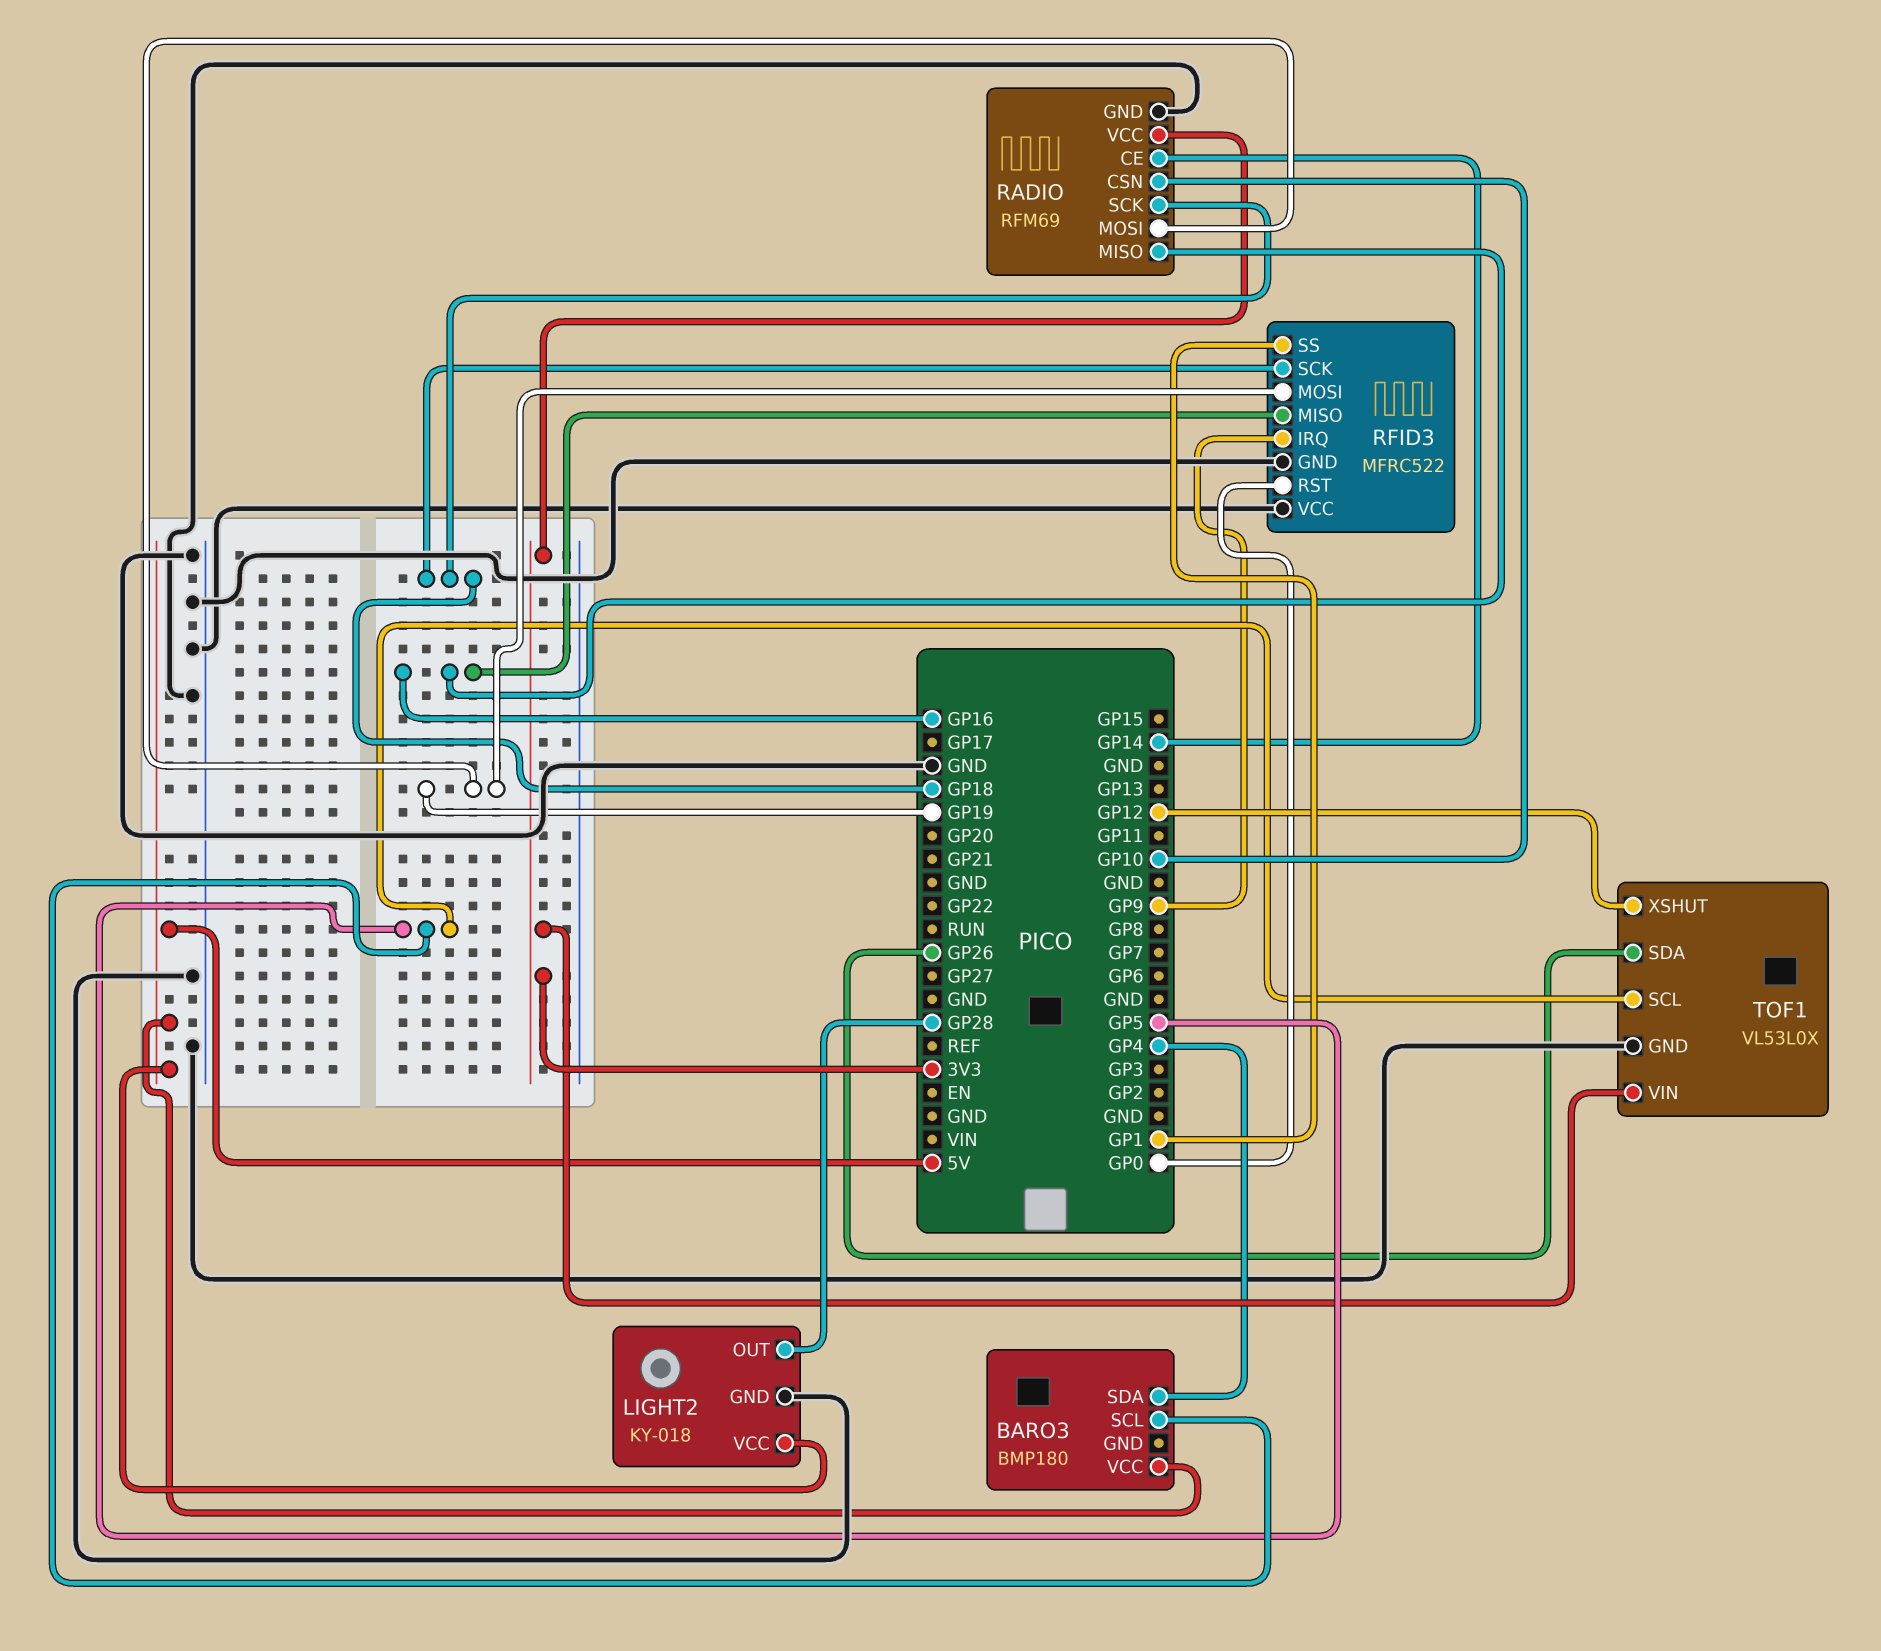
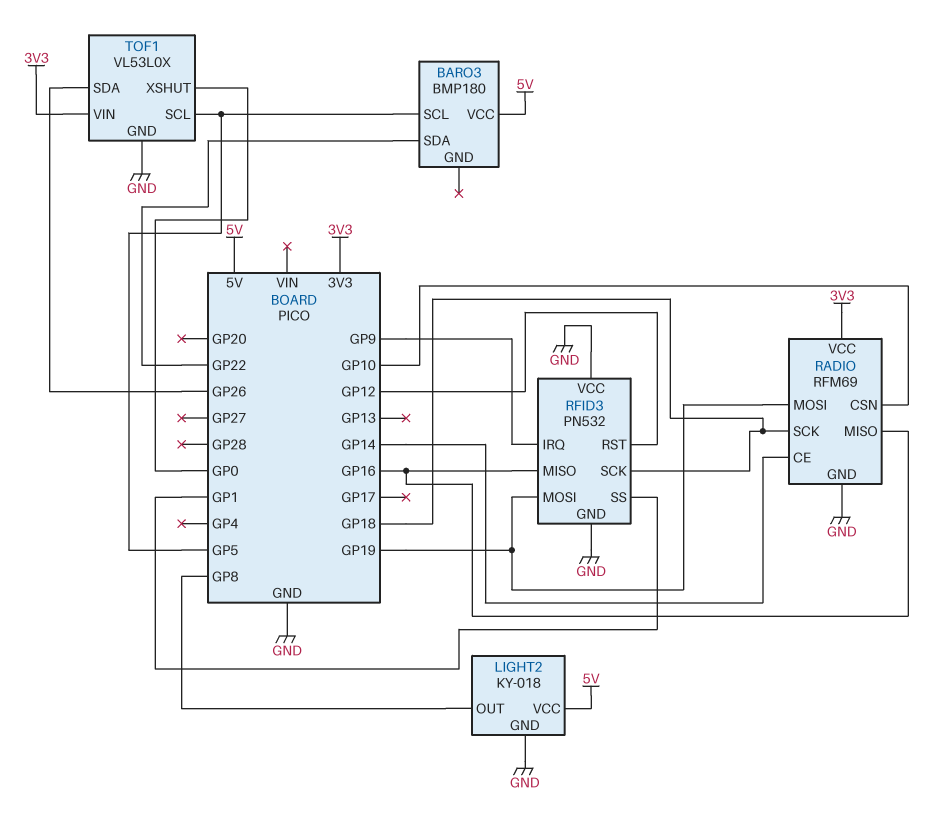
BARO3 pin SDA: GP4 -> GP22
LIGHT2 pin OUT: GP28 -> GP8
RFID3: MFRC522 -> PN532
RFID3 pin RST: GP0 -> GP12
TOF1 pin XSHUT: GP12 -> GP0

